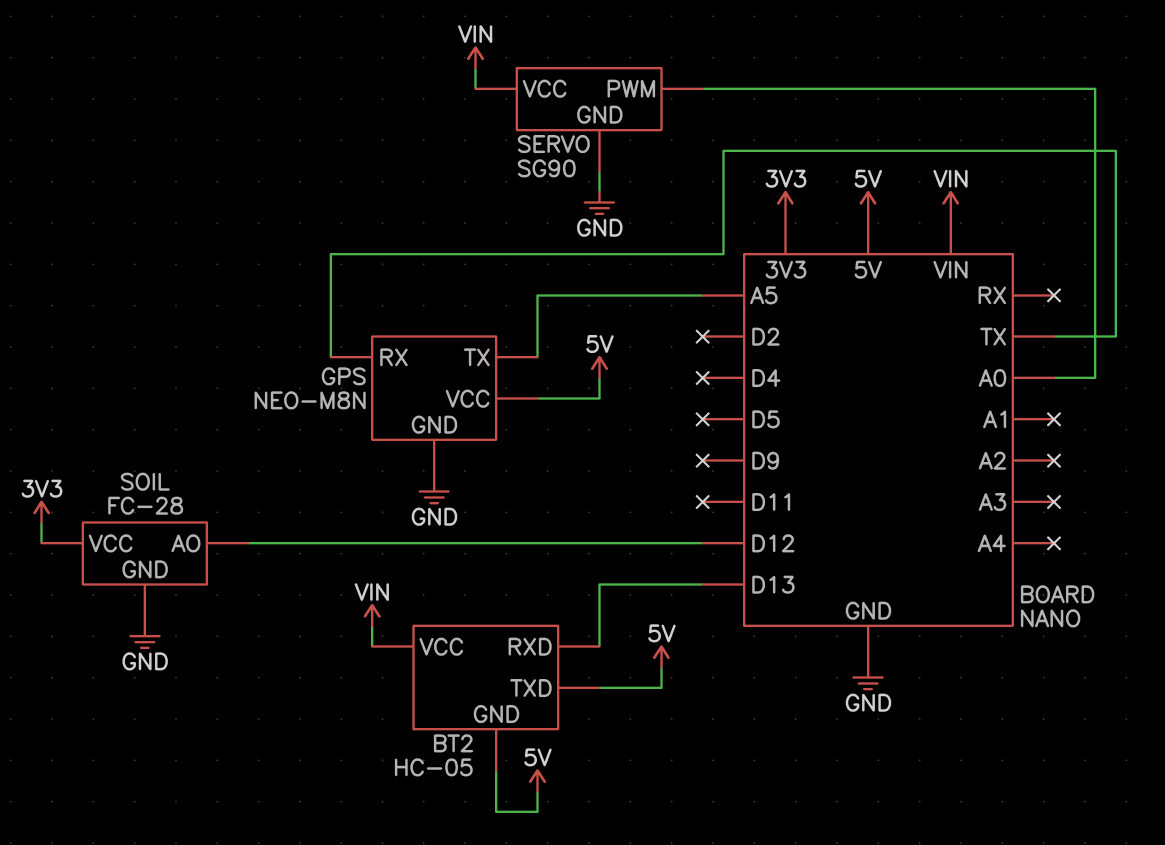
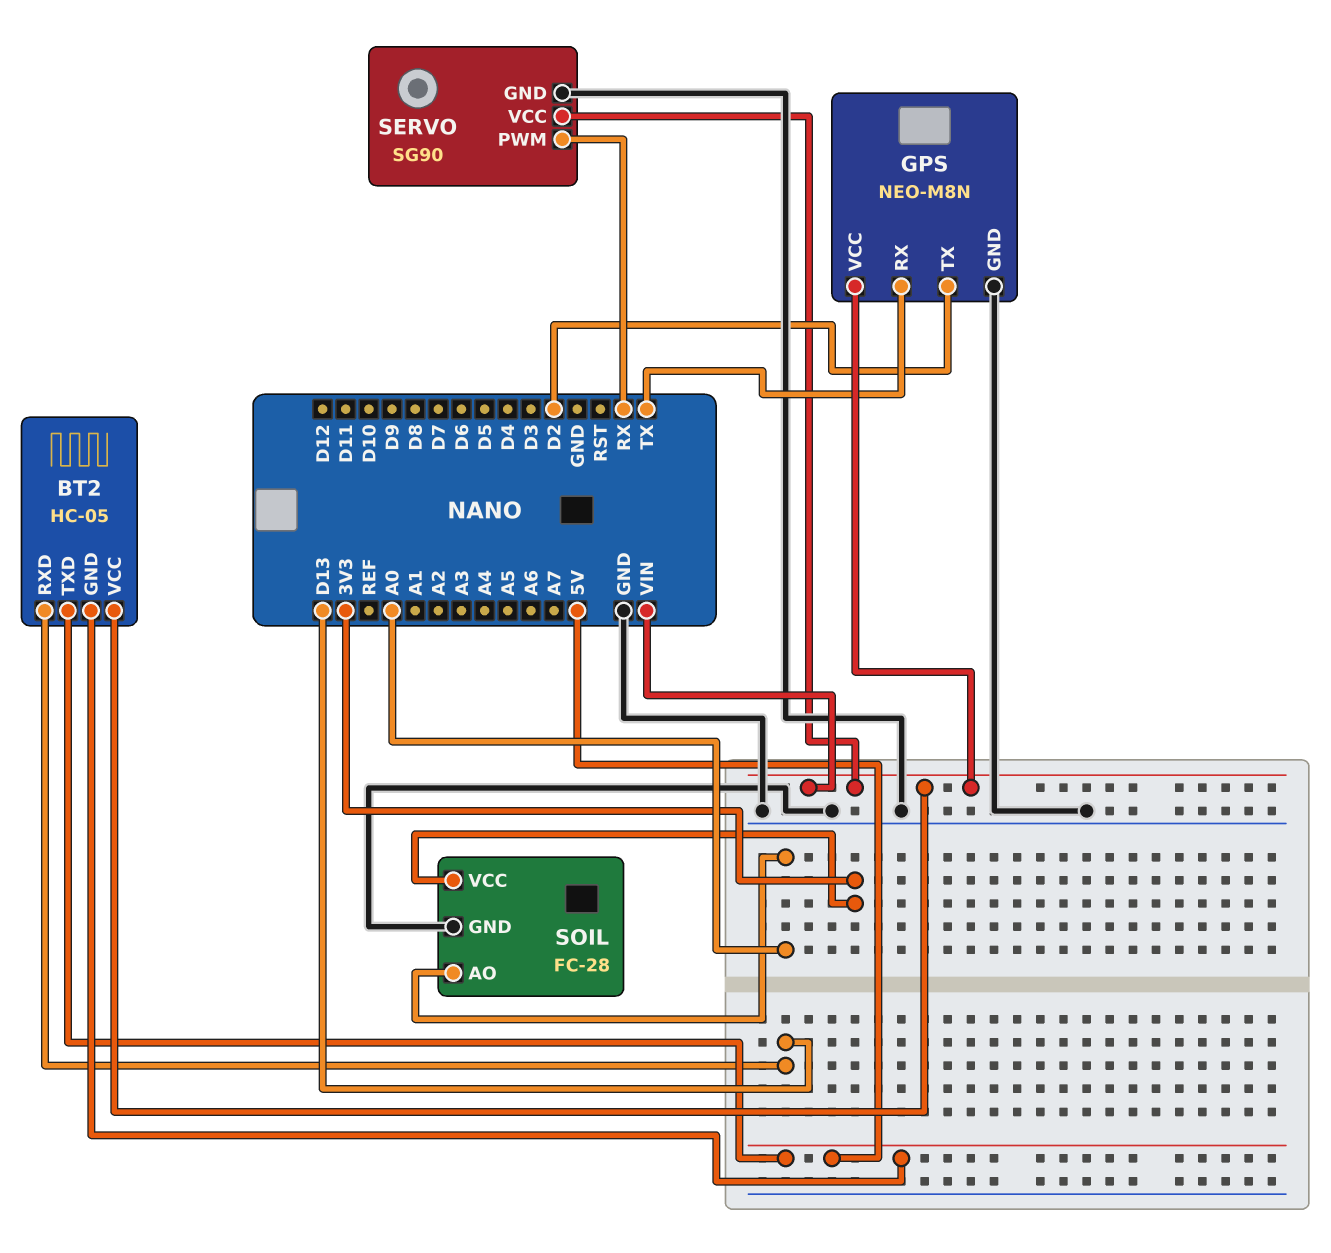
GPS pin TX: A5 -> D2
GPS pin VCC: 5V -> VIN
SERVO pin PWM: A0 -> RX
SOIL pin AO: D12 -> A0

